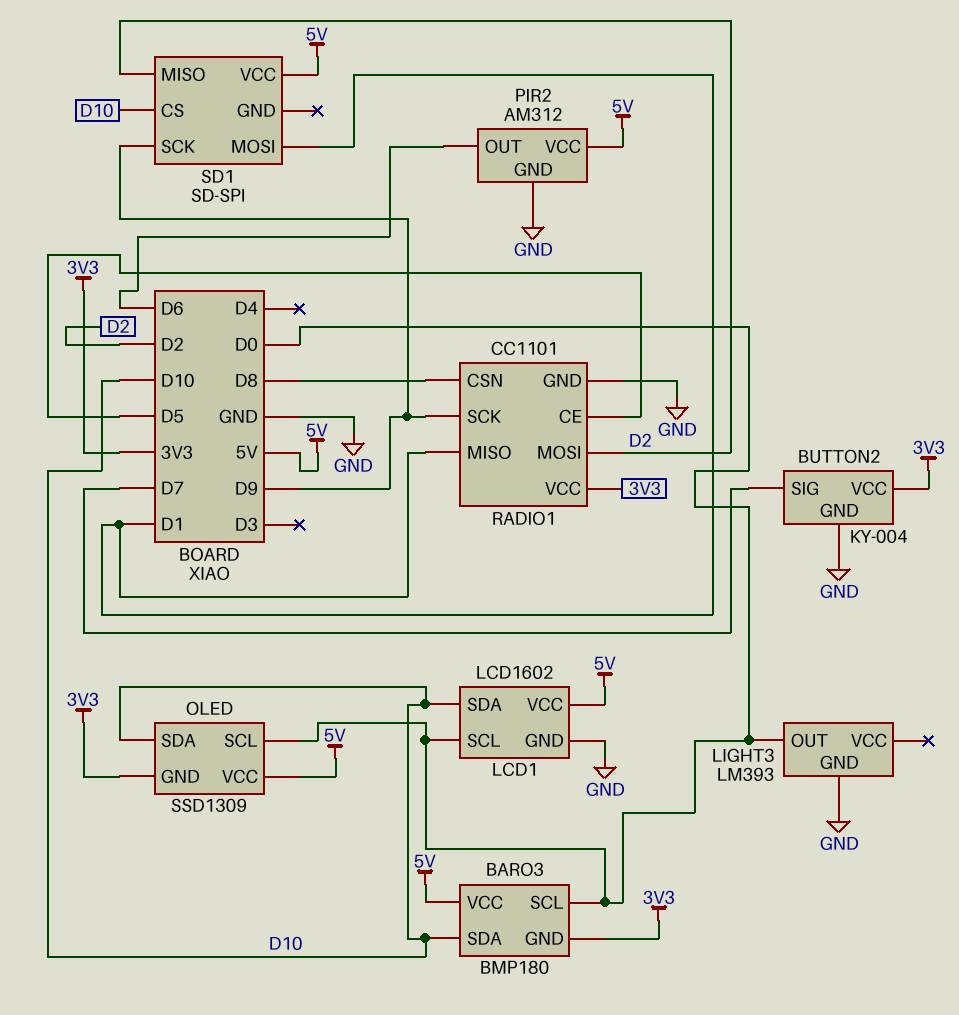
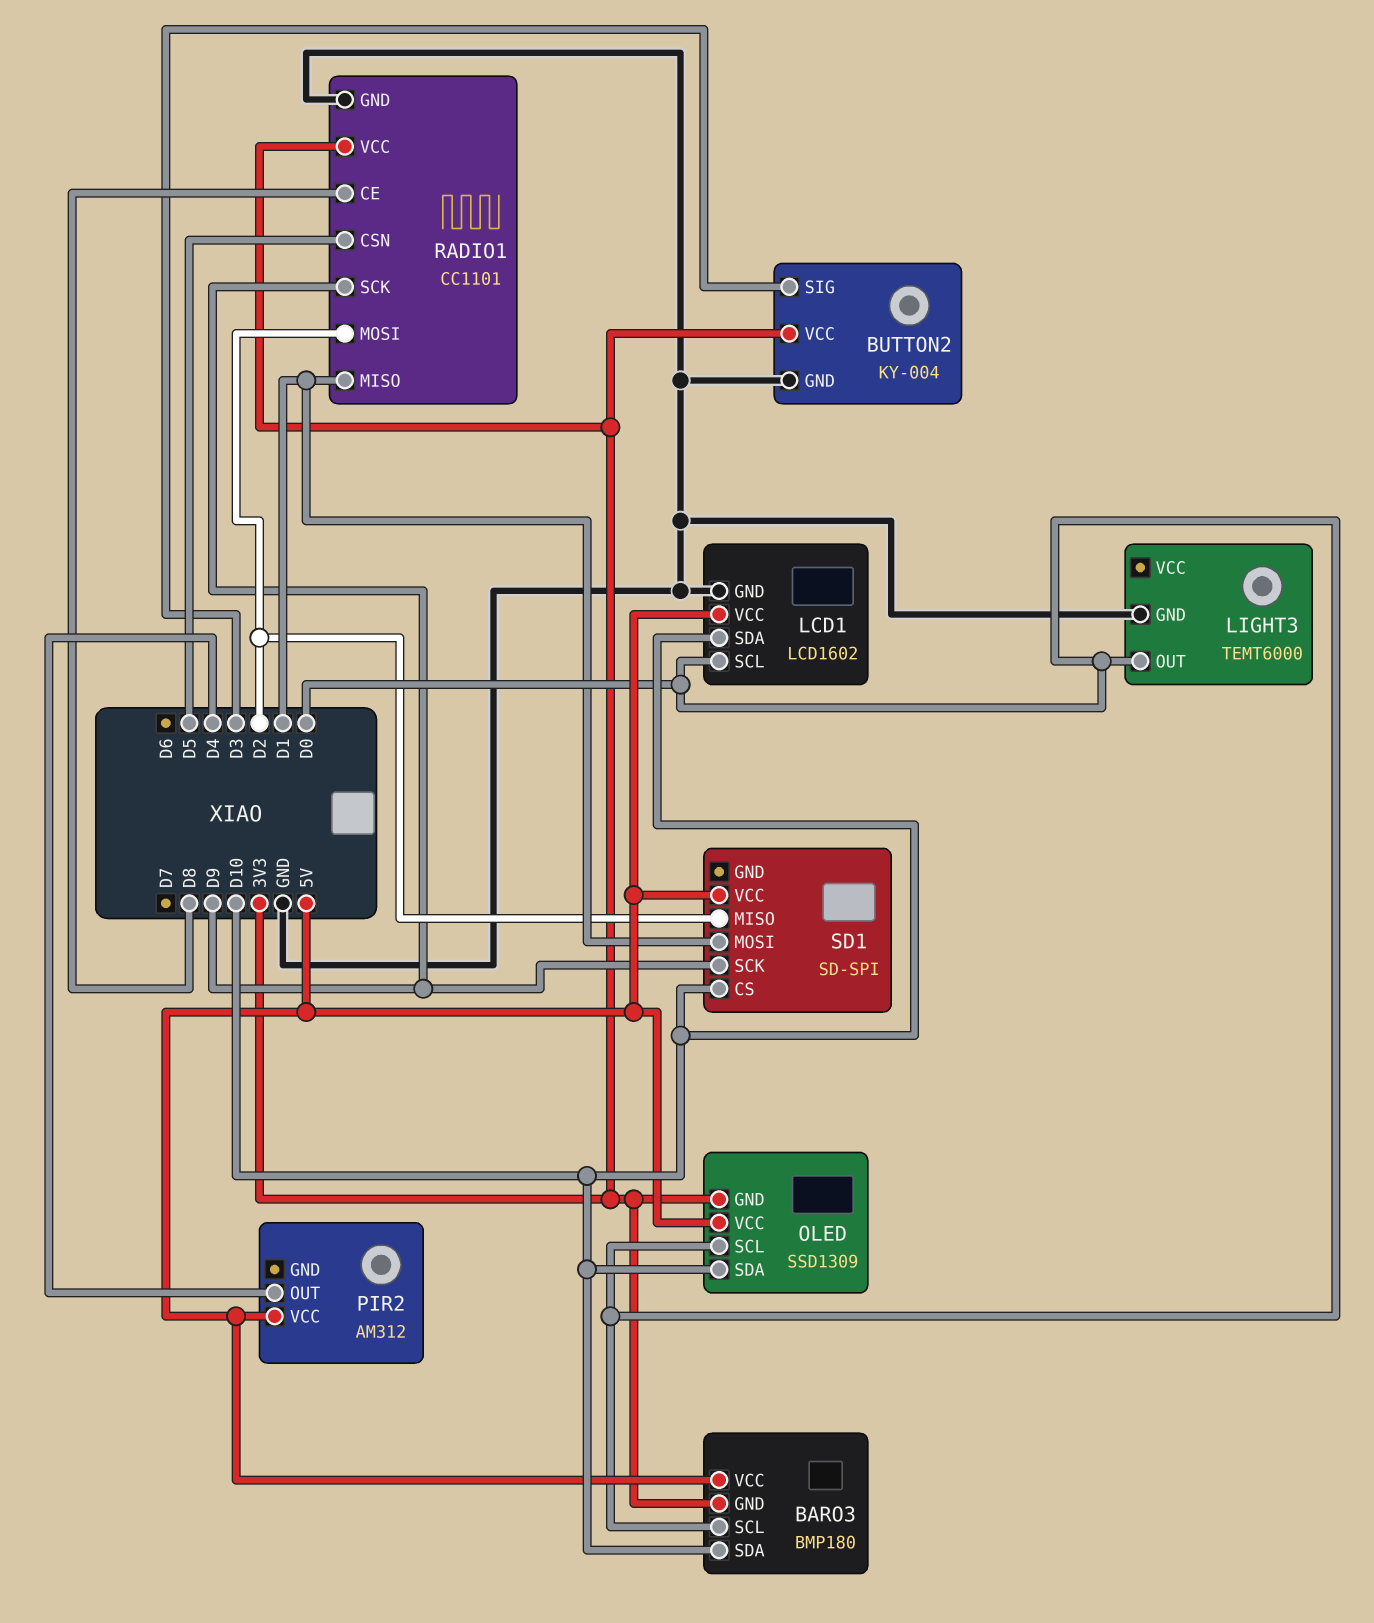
BUTTON2 pin SIG: D7 -> D3
LIGHT3: LM393 -> TEMT6000
PIR2 pin GND: GND -> none
PIR2 pin OUT: D6 -> D4
RADIO1 pin CE: D5 -> D8
RADIO1 pin CSN: D8 -> D5

